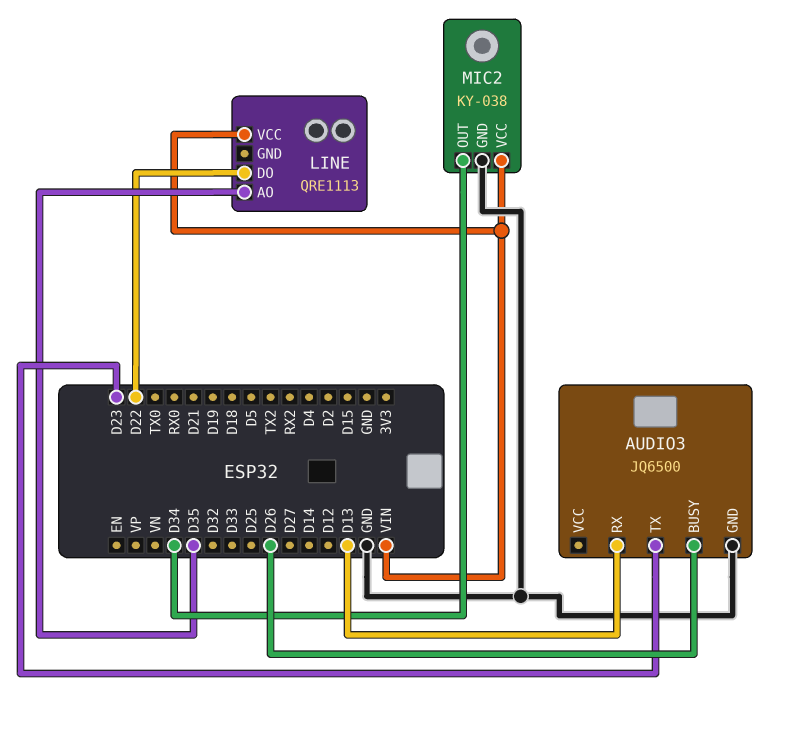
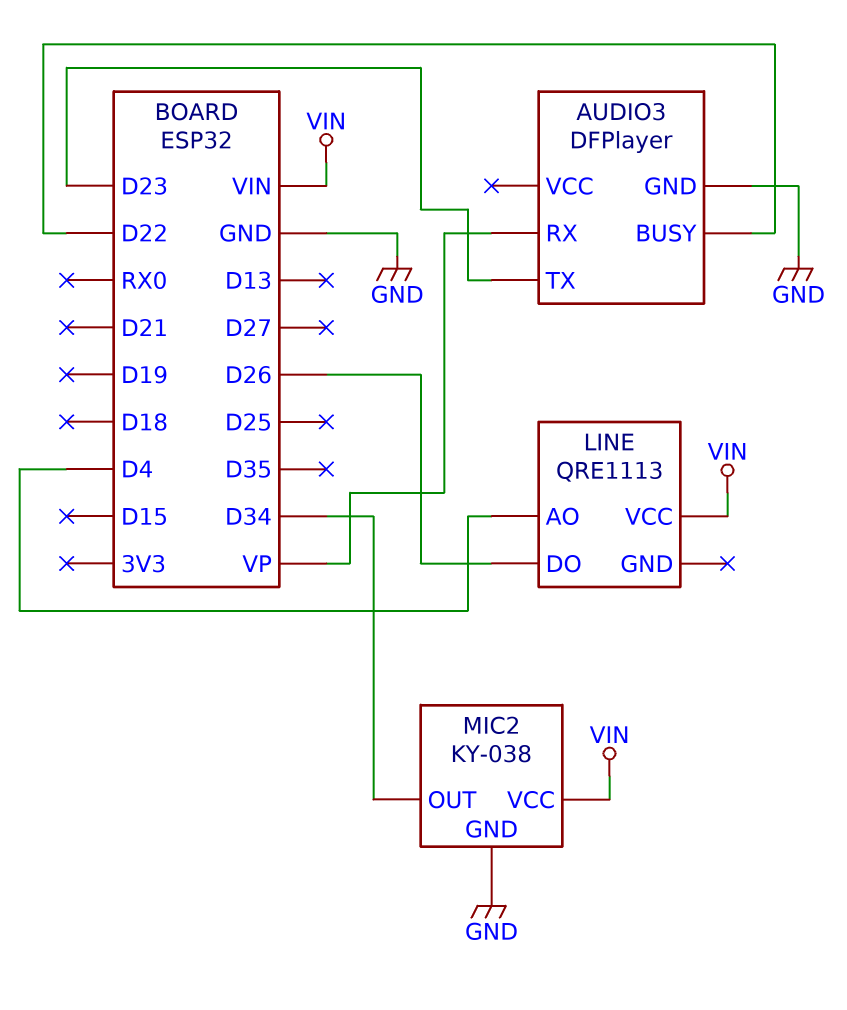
AUDIO3: JQ6500 -> DFPlayer
AUDIO3 pin BUSY: D26 -> D22
AUDIO3 pin RX: D13 -> VP
LINE pin AO: D35 -> D4
LINE pin DO: D22 -> D26

